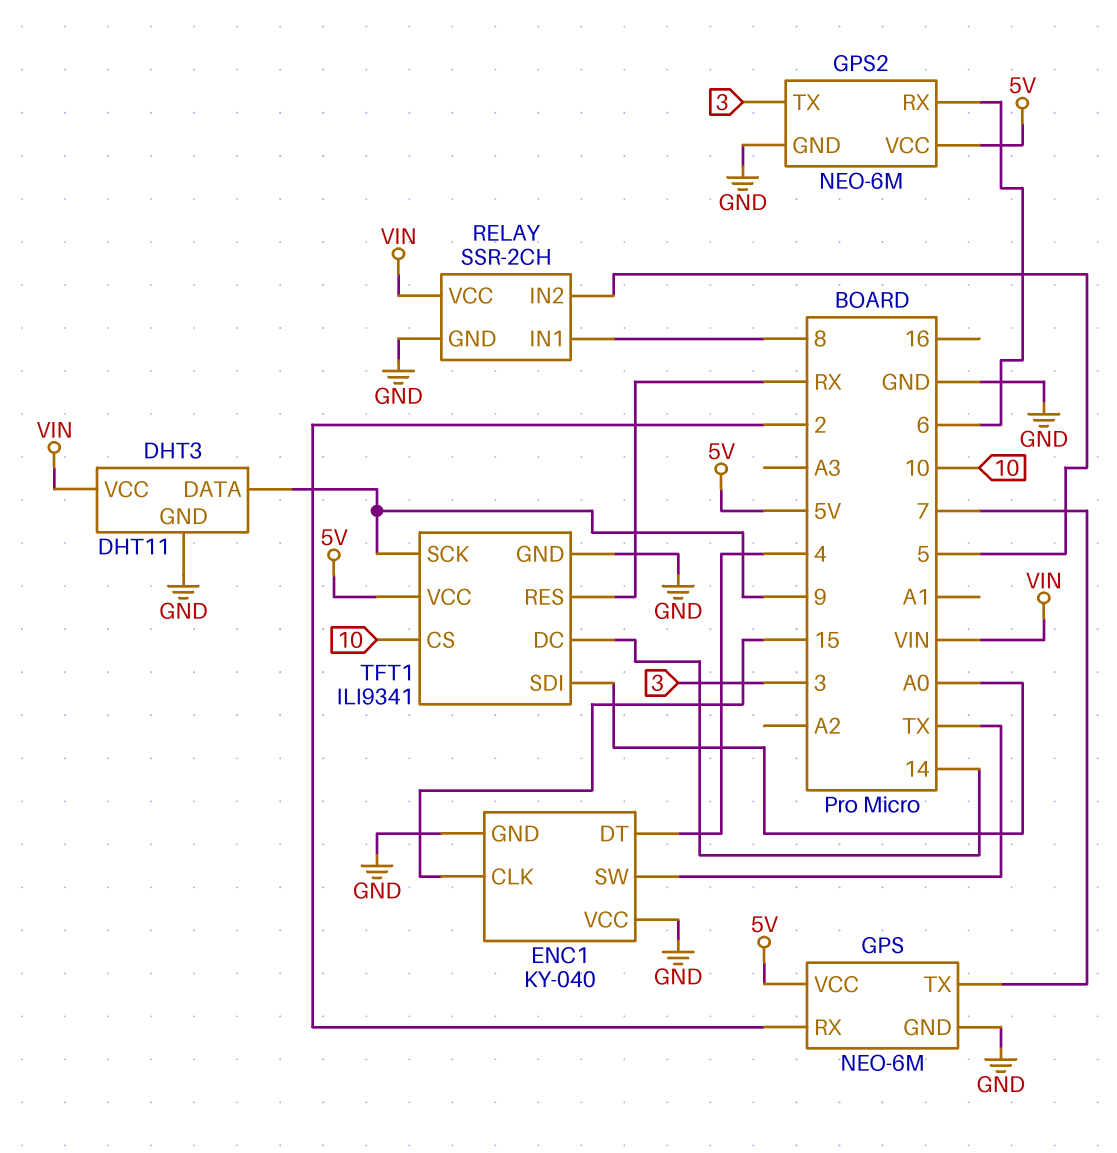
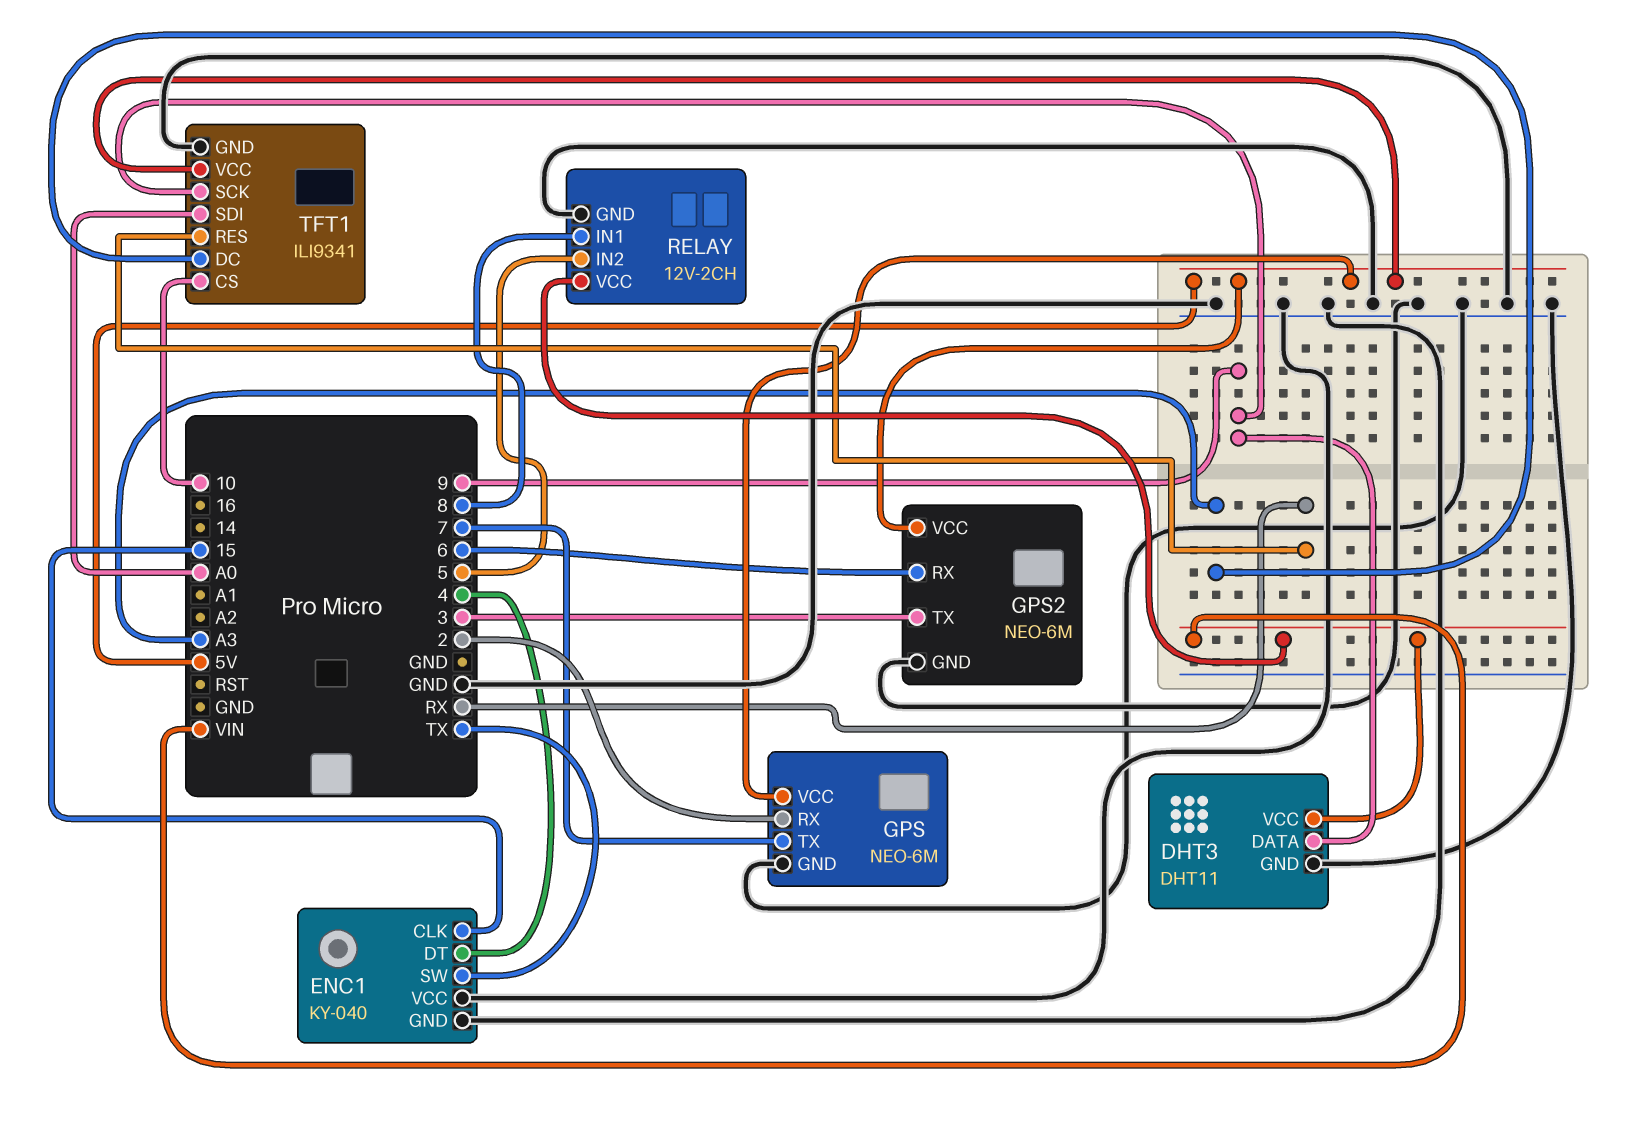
RELAY: SSR-2CH -> 12V-2CH
TFT1 pin DC: 14 -> A3

